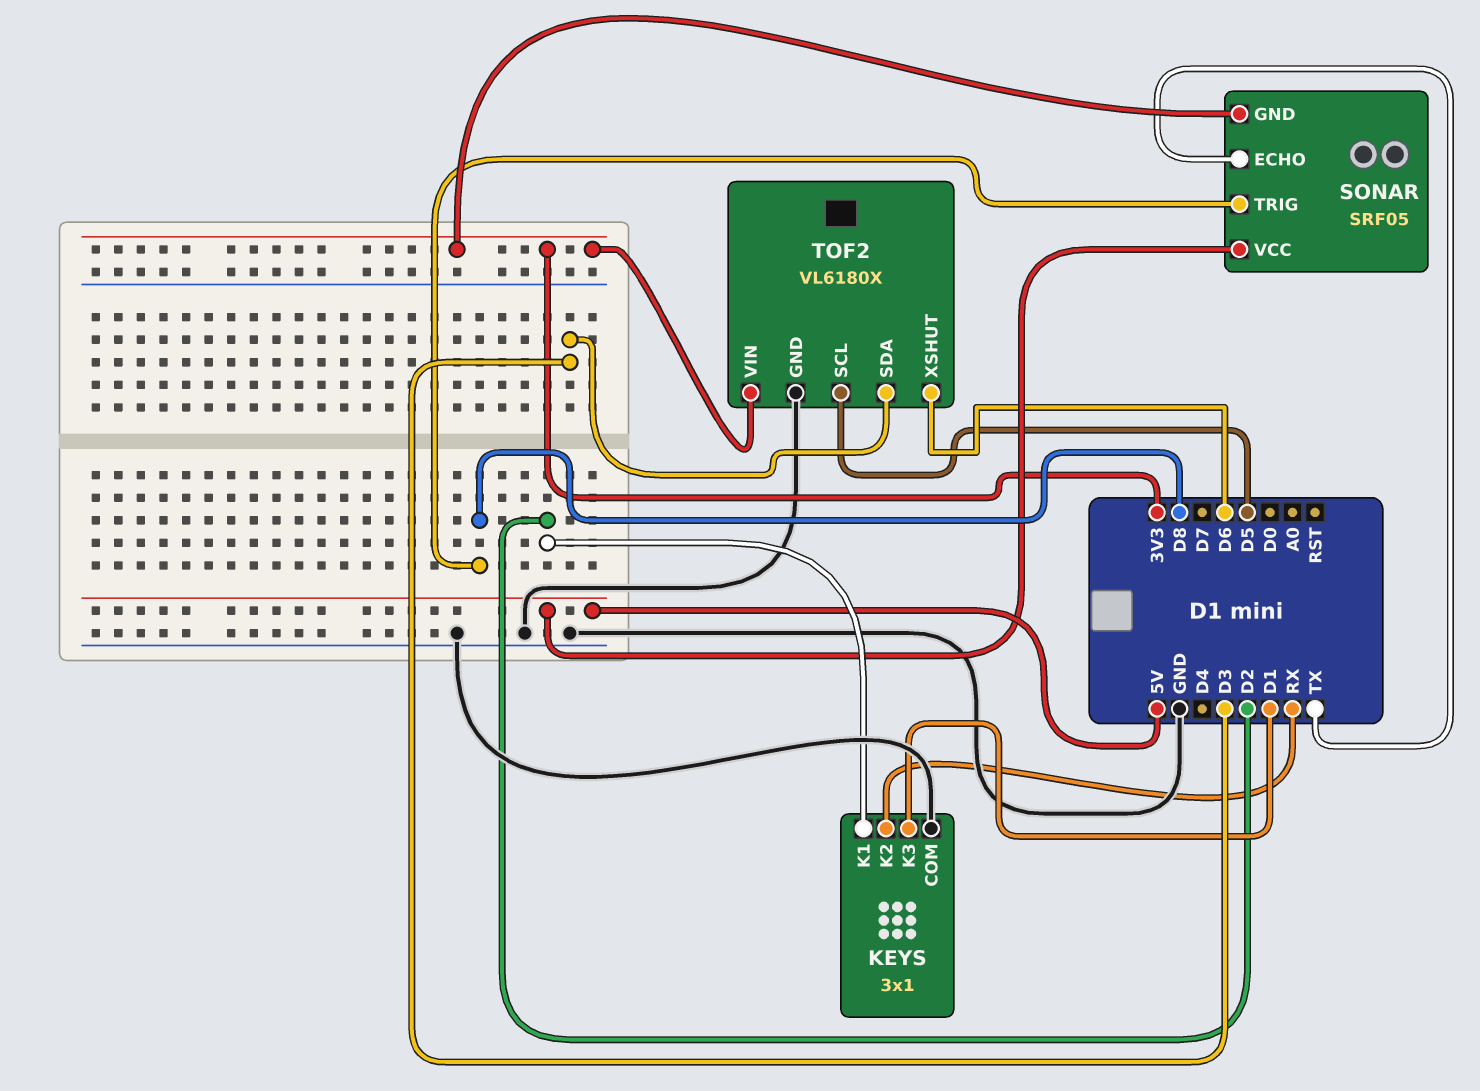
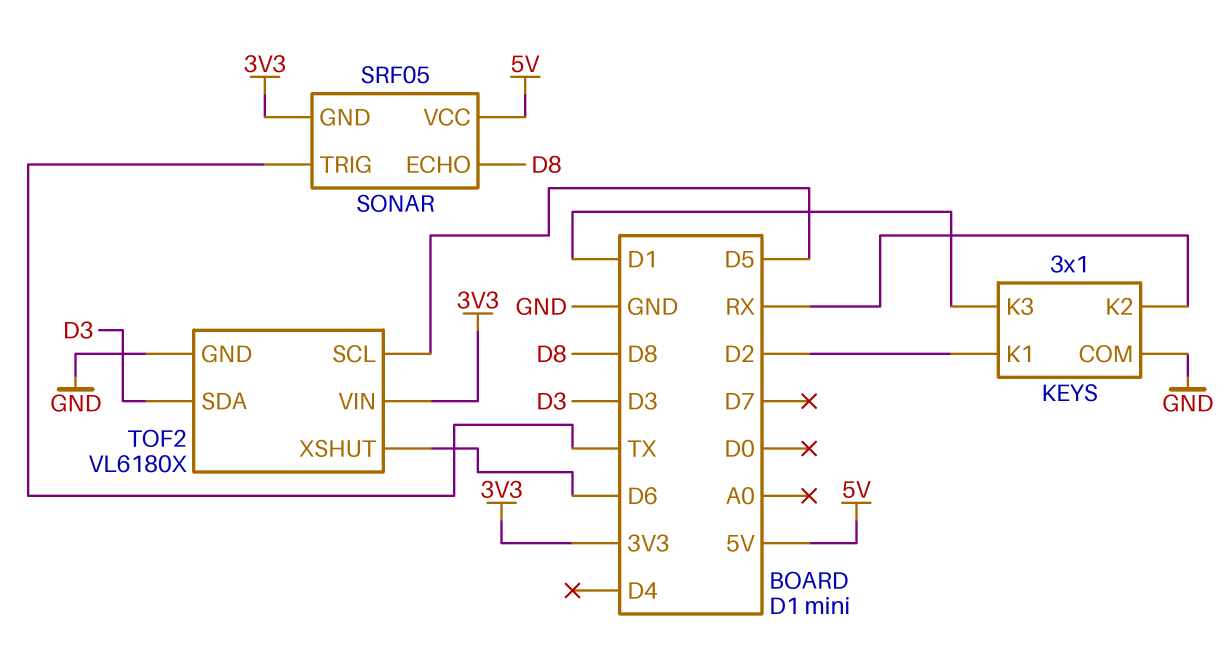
SONAR pin ECHO: TX -> D8
SONAR pin TRIG: D8 -> TX

